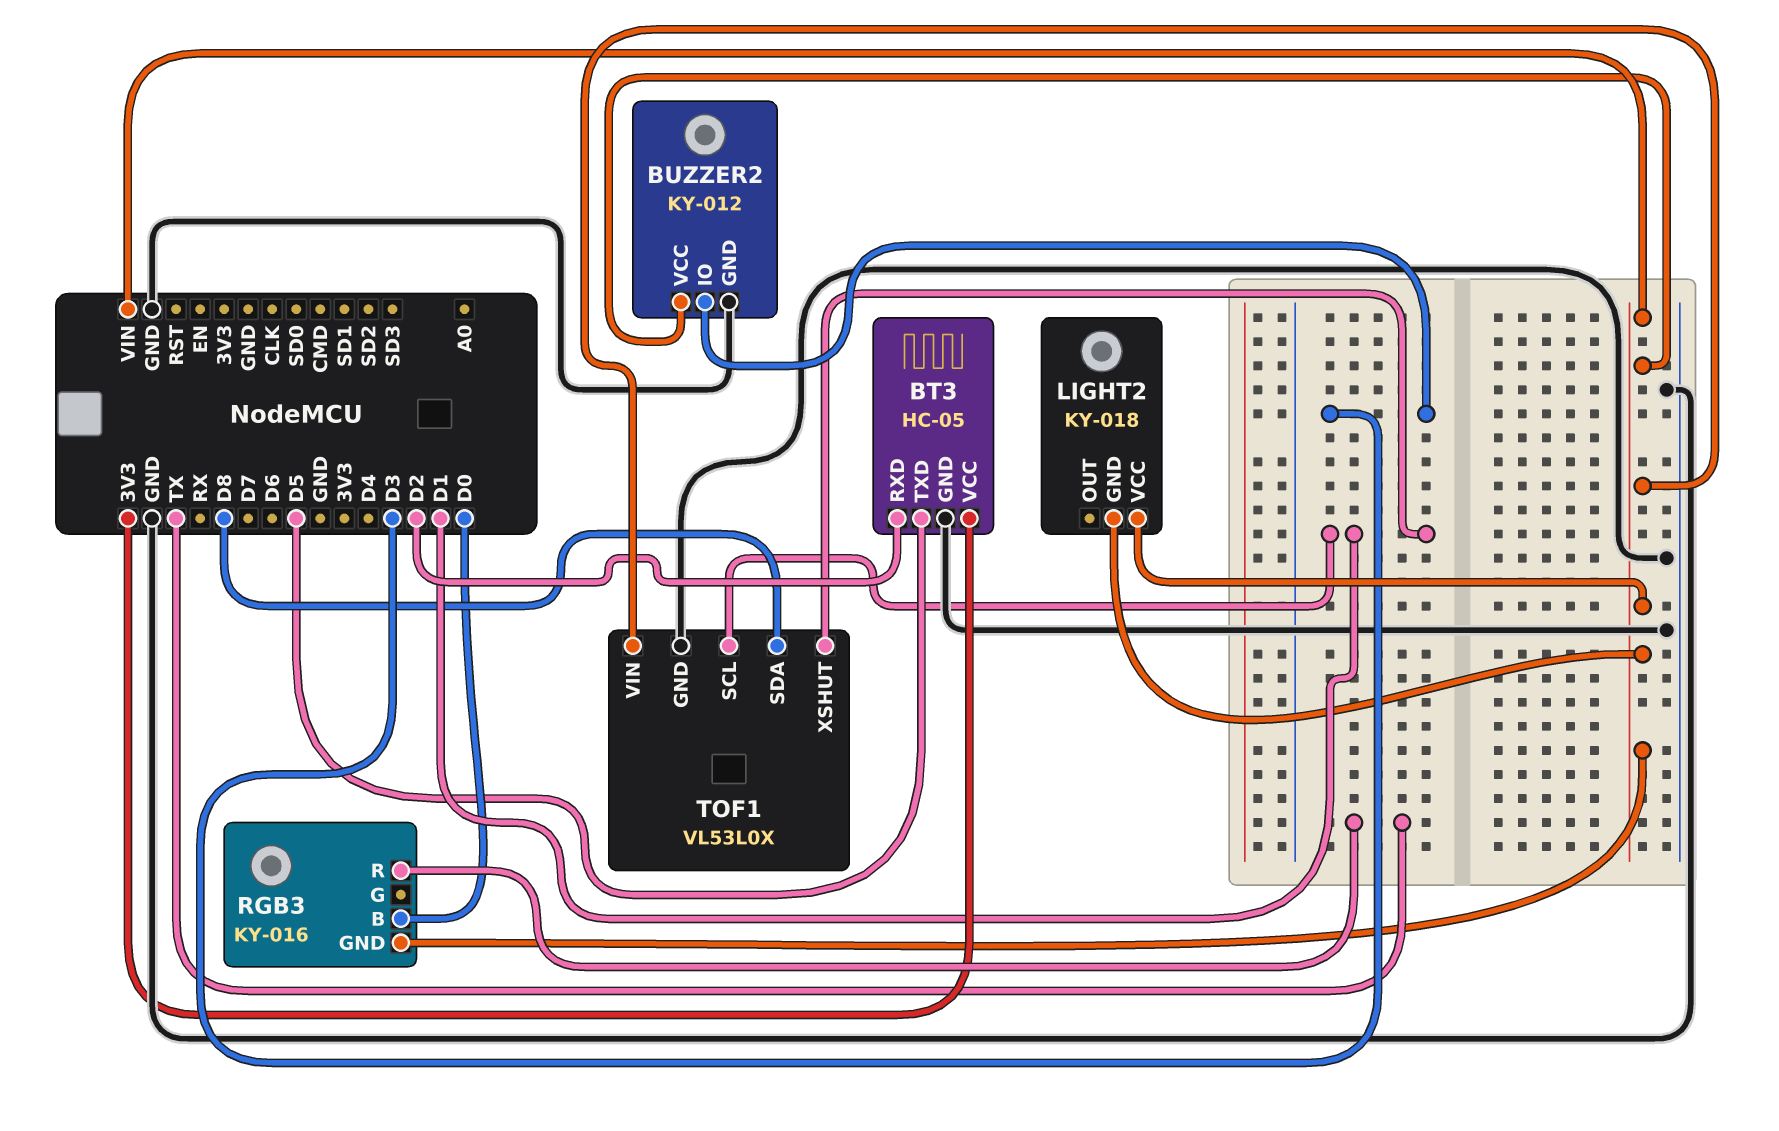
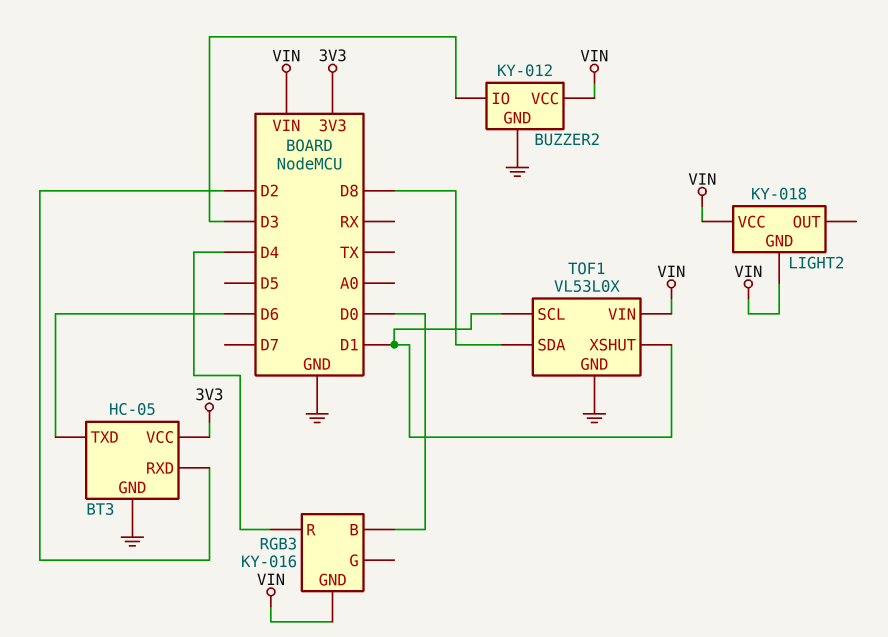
BT3 pin TXD: D5 -> D6
RGB3 pin R: TX -> D4

